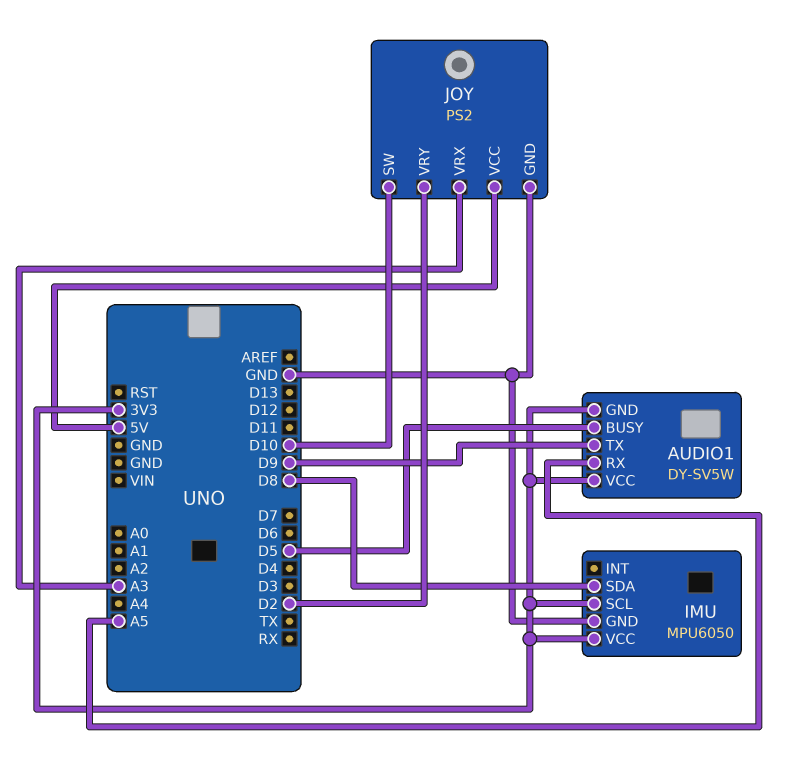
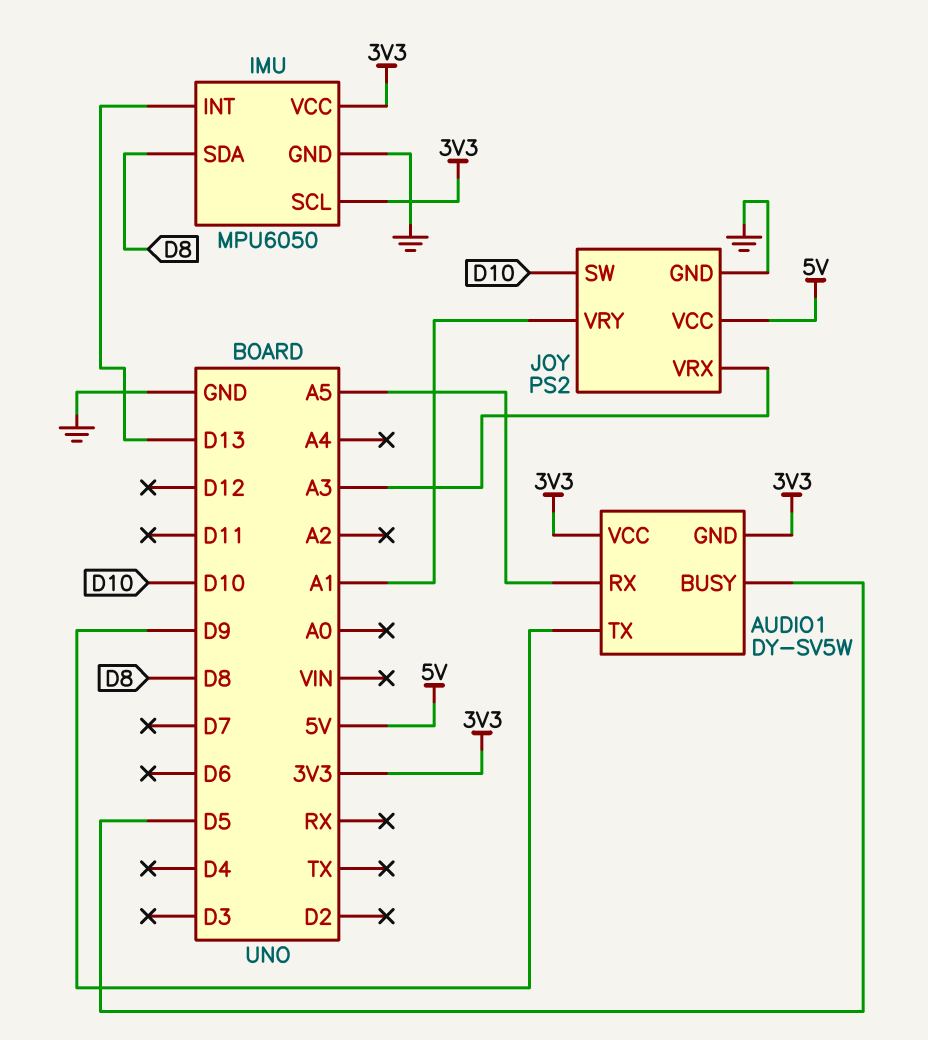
IMU pin INT: none -> D13
JOY pin VRY: D2 -> A1

